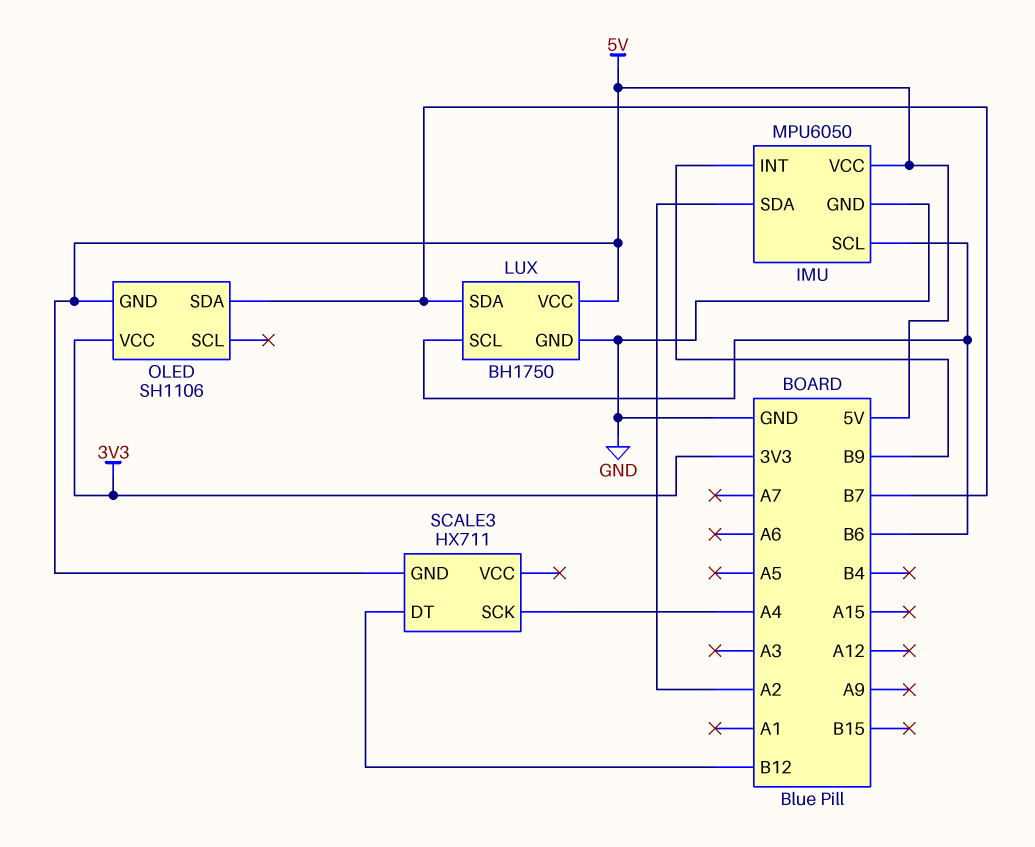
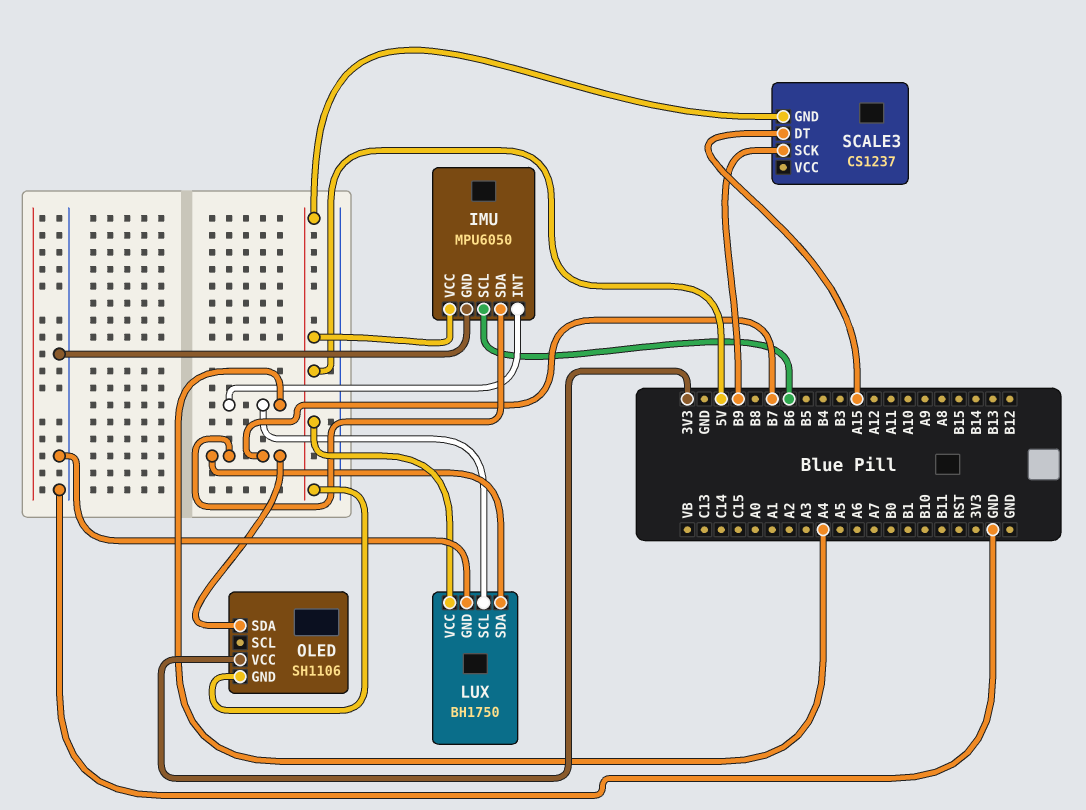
IMU pin INT: B9 -> A4
IMU pin SDA: A2 -> B7
LUX pin SCL: B6 -> A4
SCALE3: HX711 -> CS1237
SCALE3 pin DT: B12 -> A15
SCALE3 pin SCK: A4 -> B9

